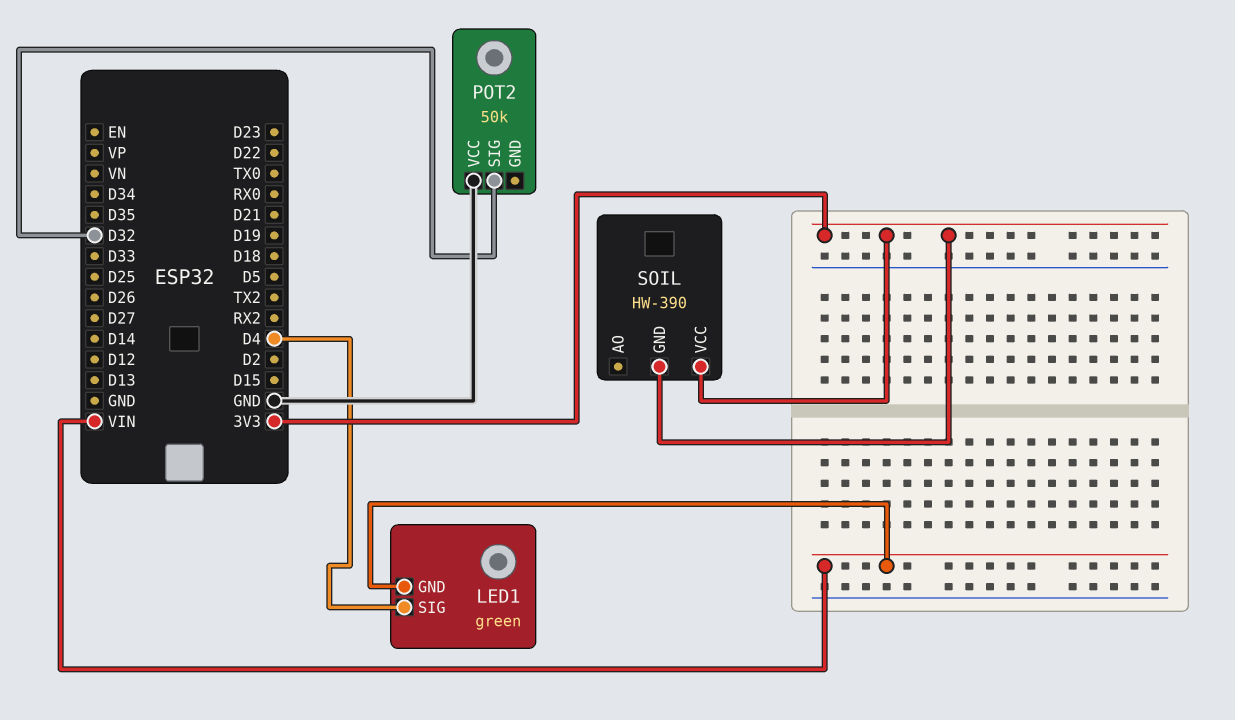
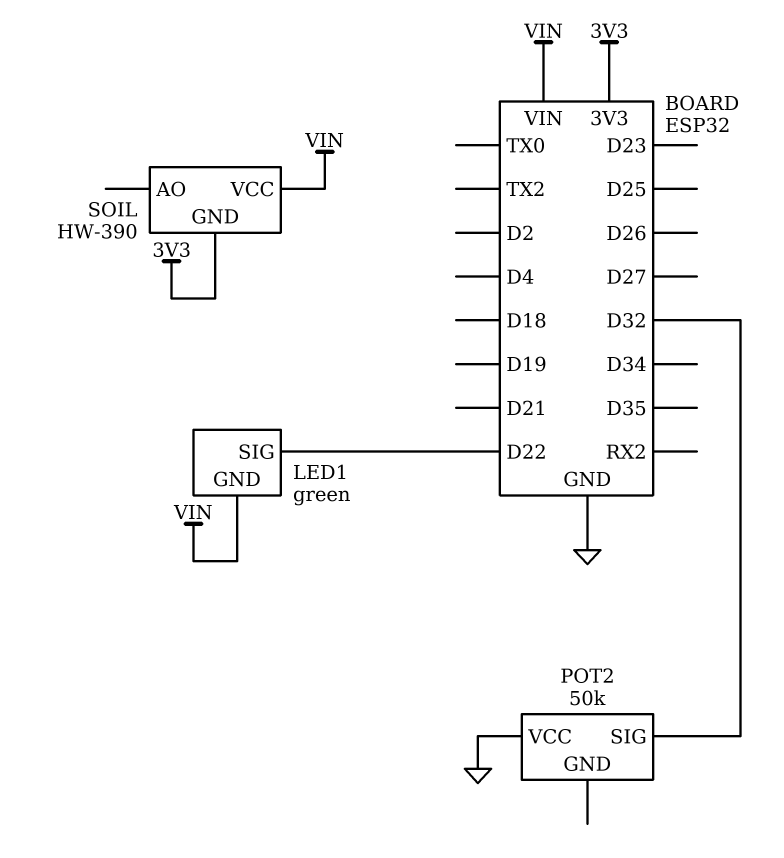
LED1 pin SIG: D4 -> D22
SOIL pin VCC: 3V3 -> VIN

